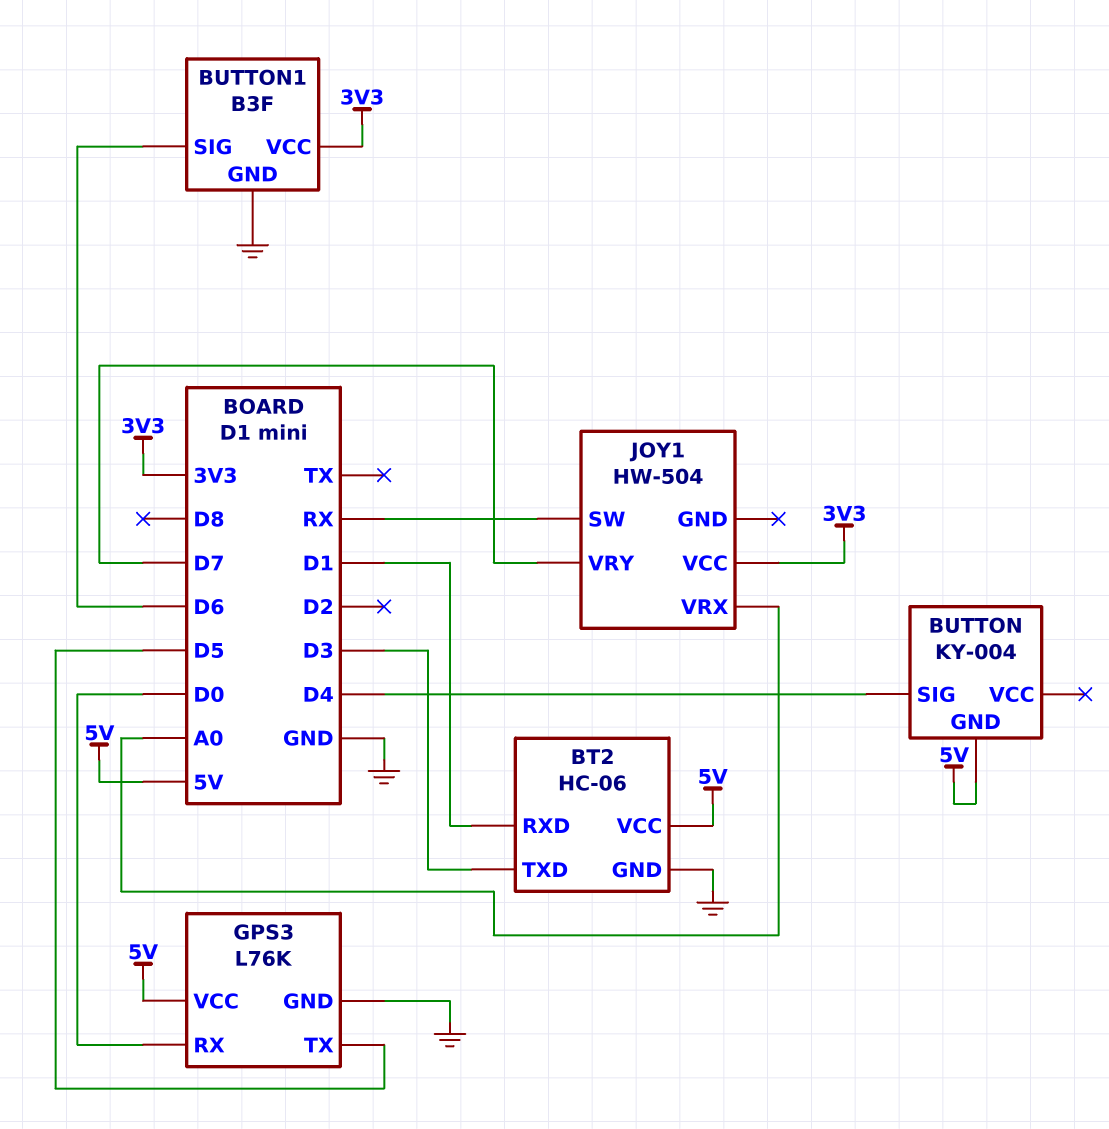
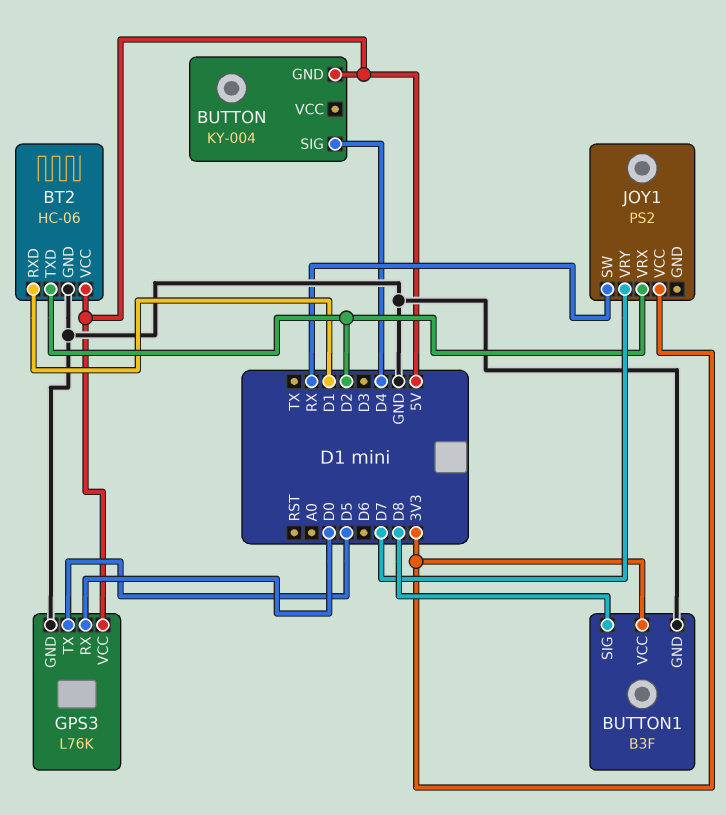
BT2 pin TXD: D3 -> D2
BUTTON1 pin SIG: D6 -> D8
JOY1: HW-504 -> PS2
JOY1 pin VRX: A0 -> D2

